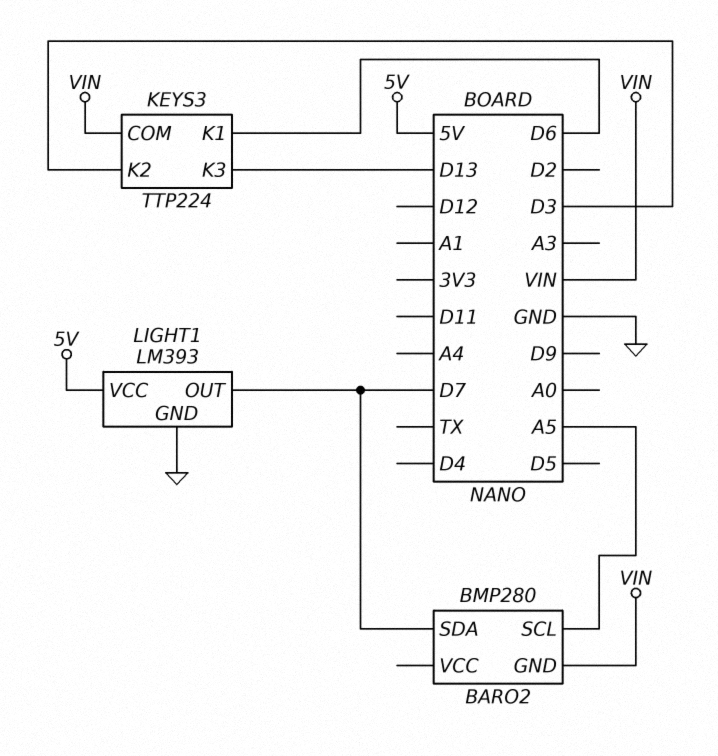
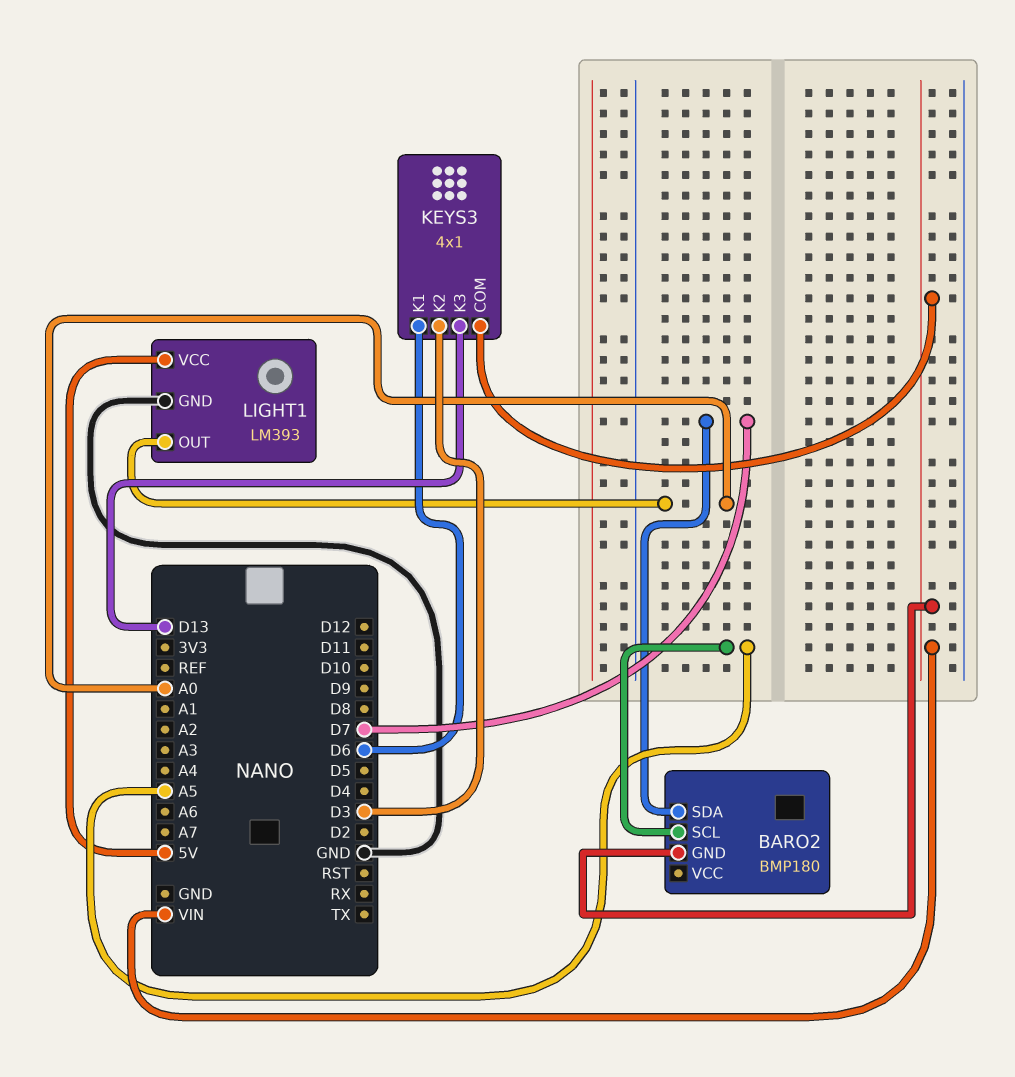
BARO2: BMP280 -> BMP180
KEYS3: TTP224 -> 4x1
LIGHT1 pin OUT: D7 -> A0

